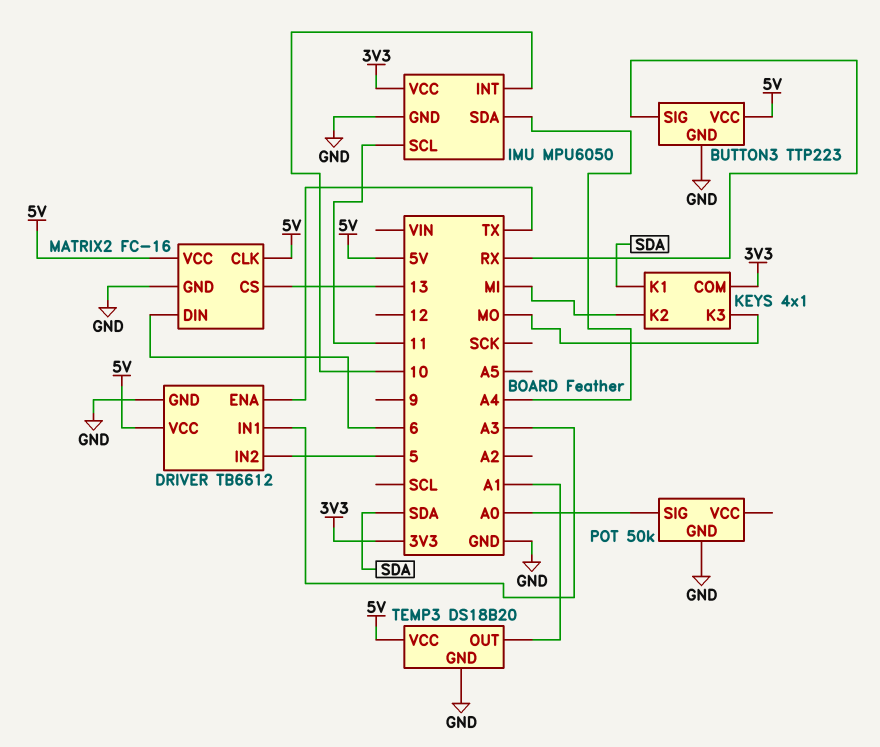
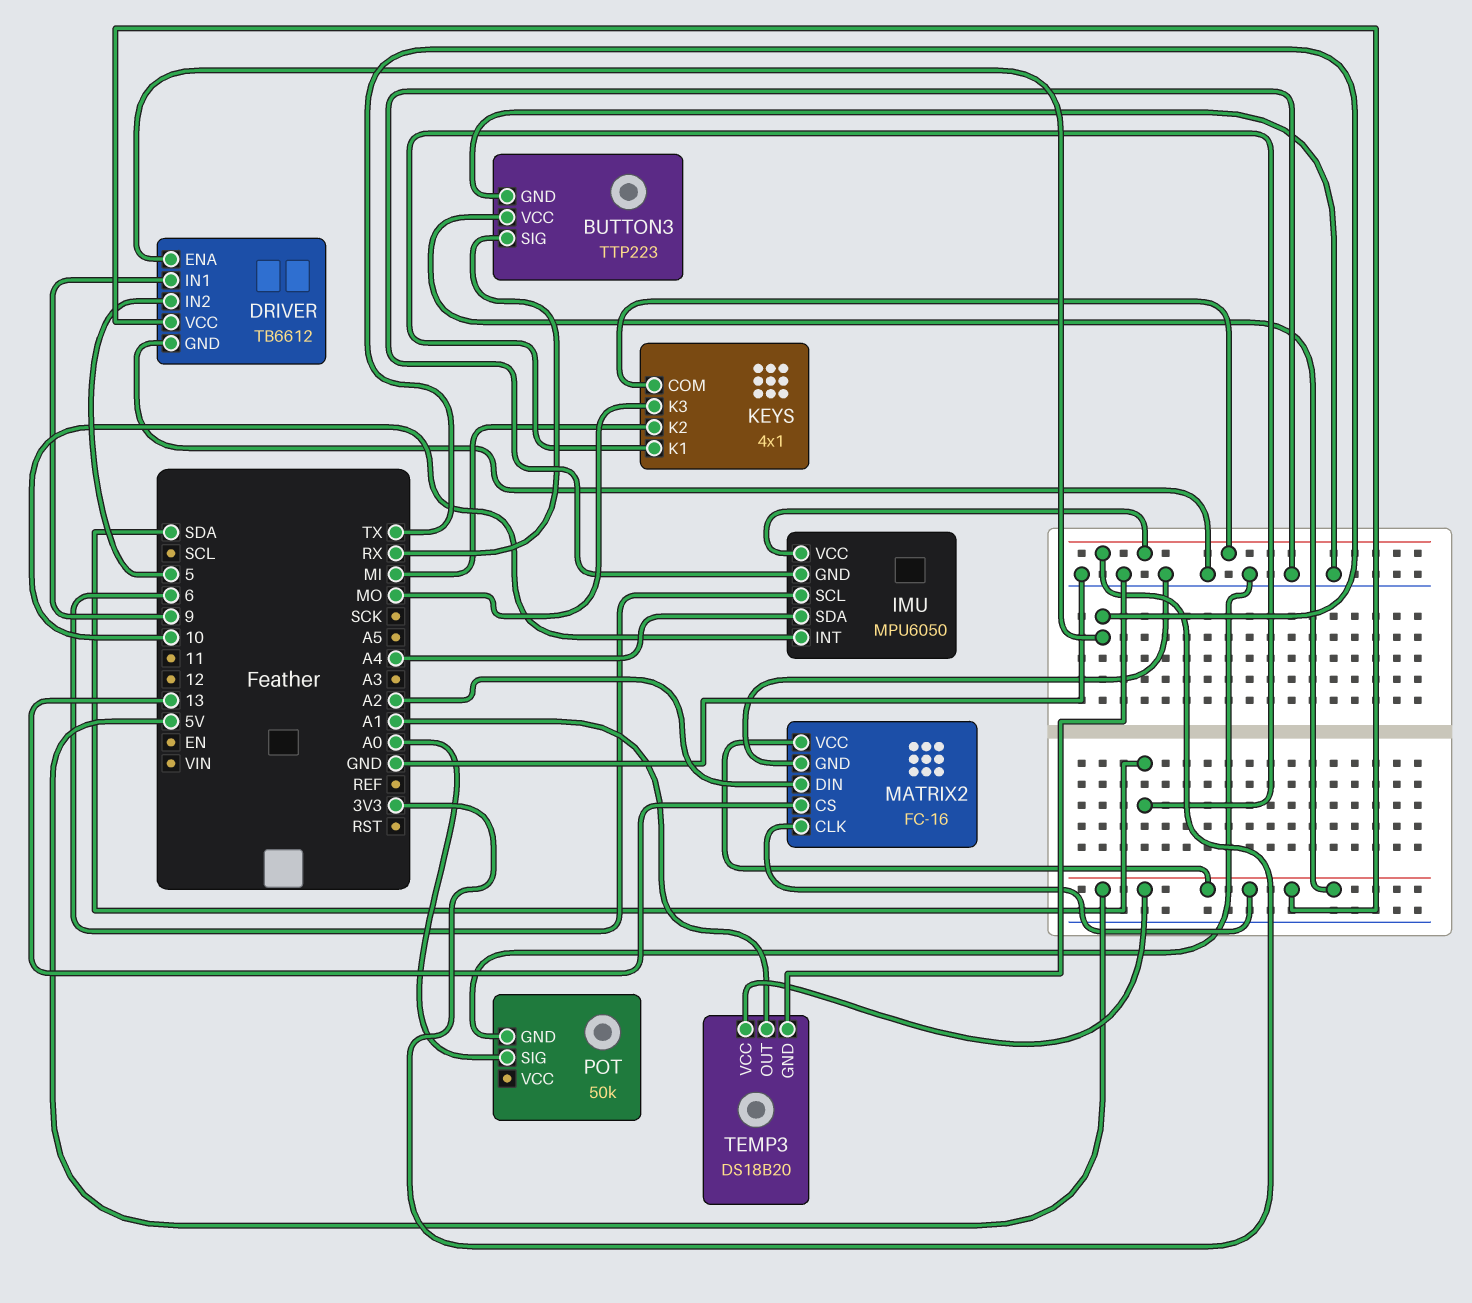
DRIVER pin IN1: A3 -> 9
IMU pin SCL: 11 -> 6
MATRIX2 pin DIN: 6 -> A2

